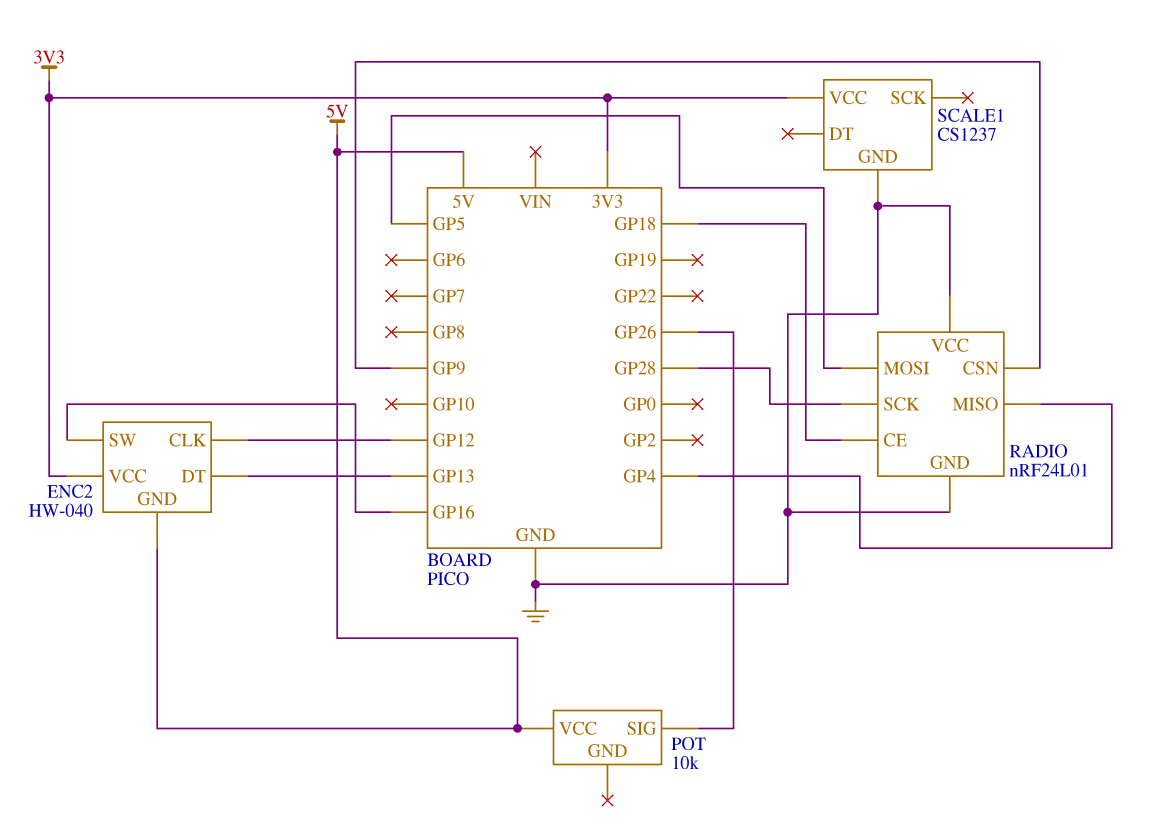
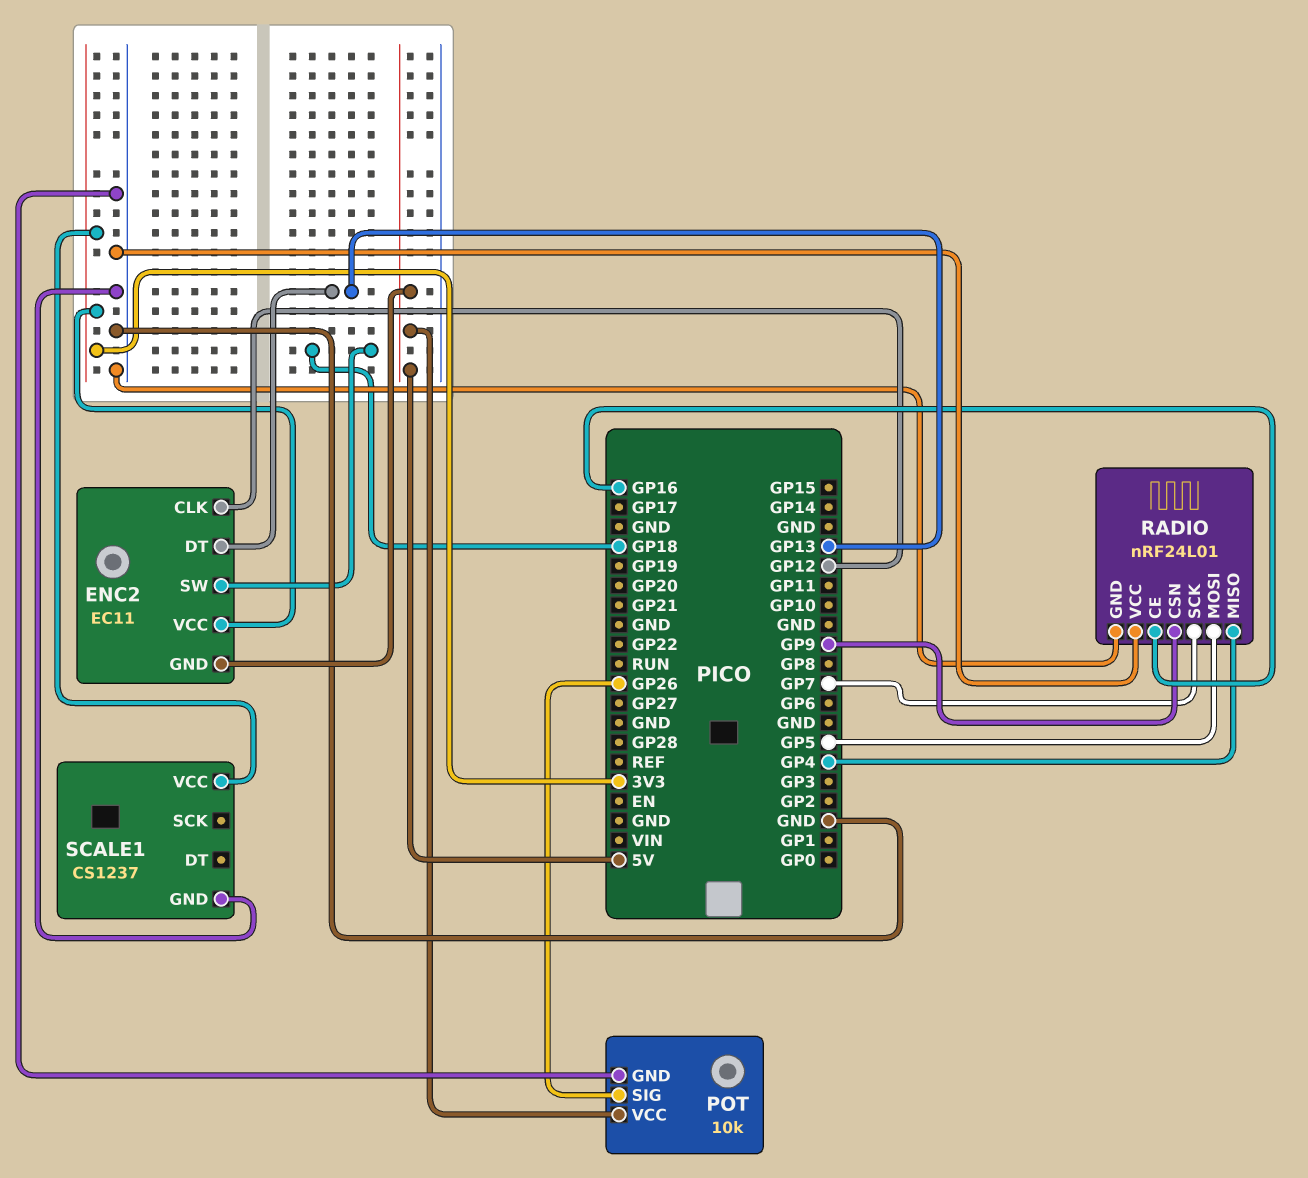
ENC2: HW-040 -> EC11
ENC2 pin SW: GP16 -> GP18
POT pin GND: none -> GND
RADIO pin CE: GP18 -> GP16
RADIO pin SCK: GP28 -> GP7

